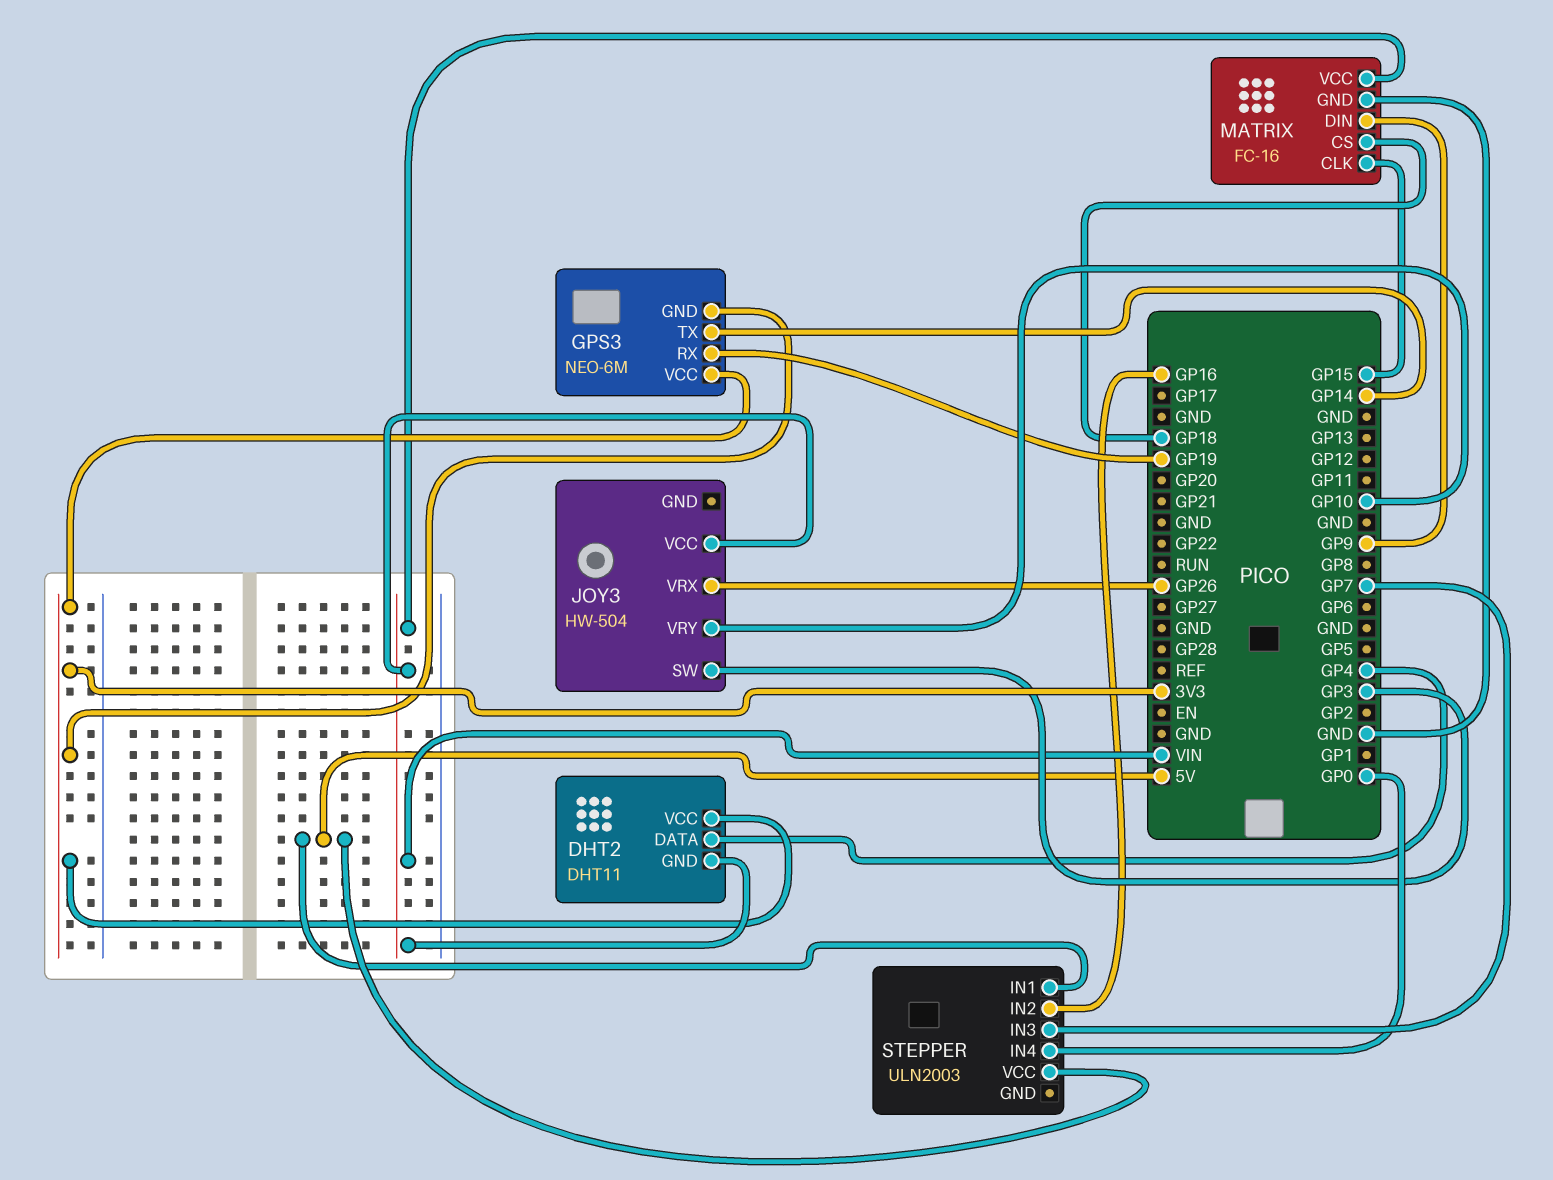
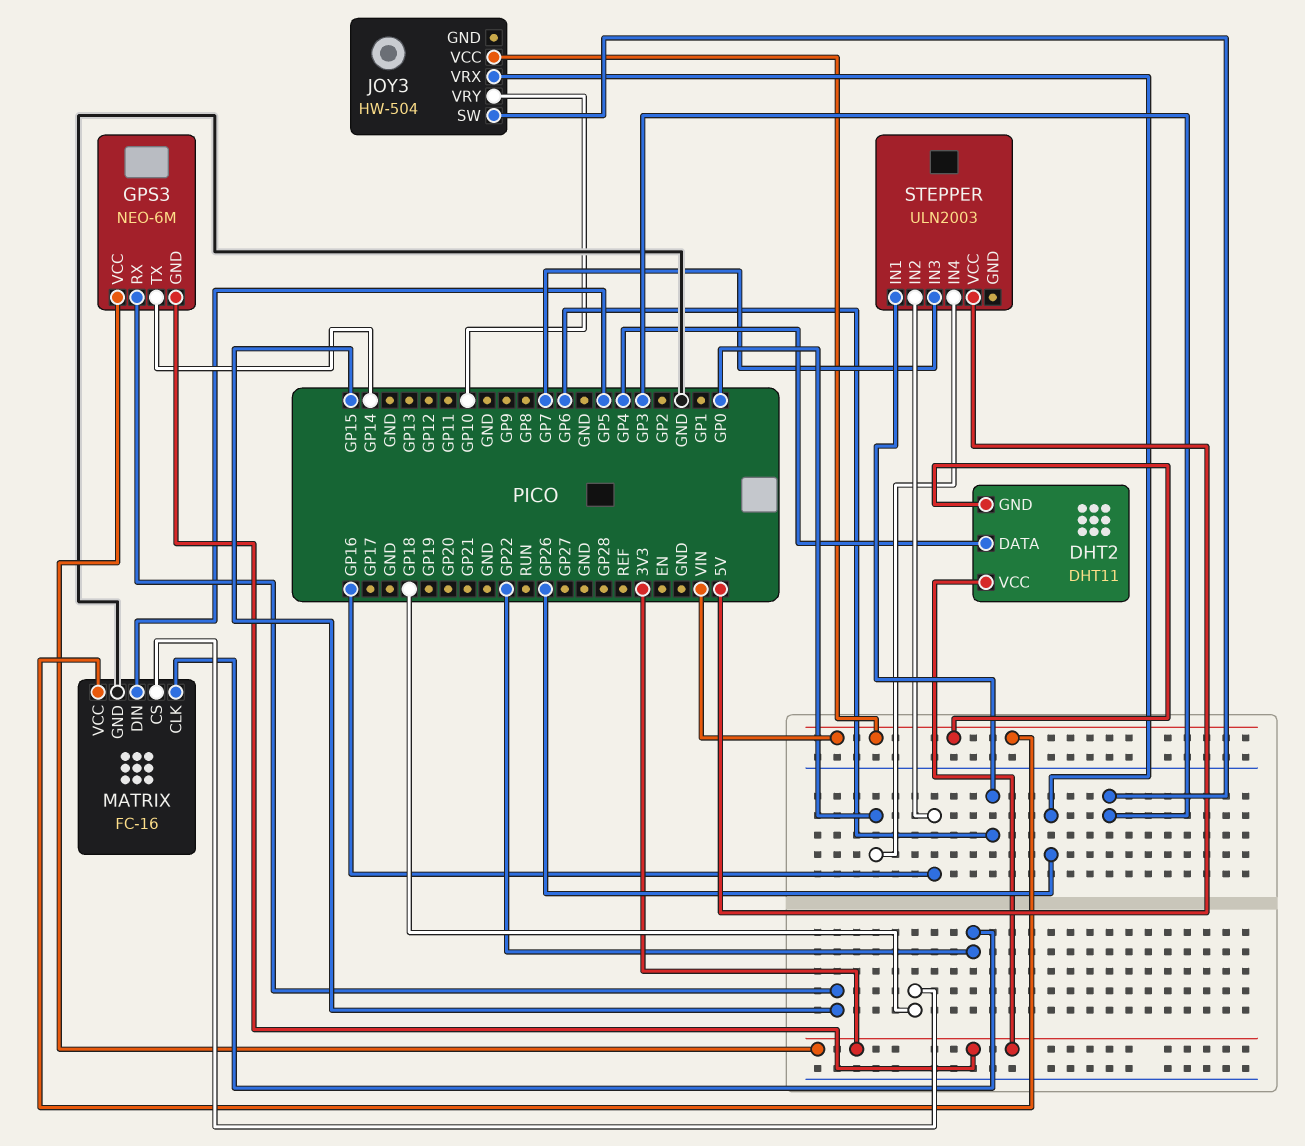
GPS3 pin RX: GP19 -> GP15
MATRIX pin CLK: GP15 -> GP22
MATRIX pin DIN: GP9 -> GP5
STEPPER pin IN1: 5V -> GP6

